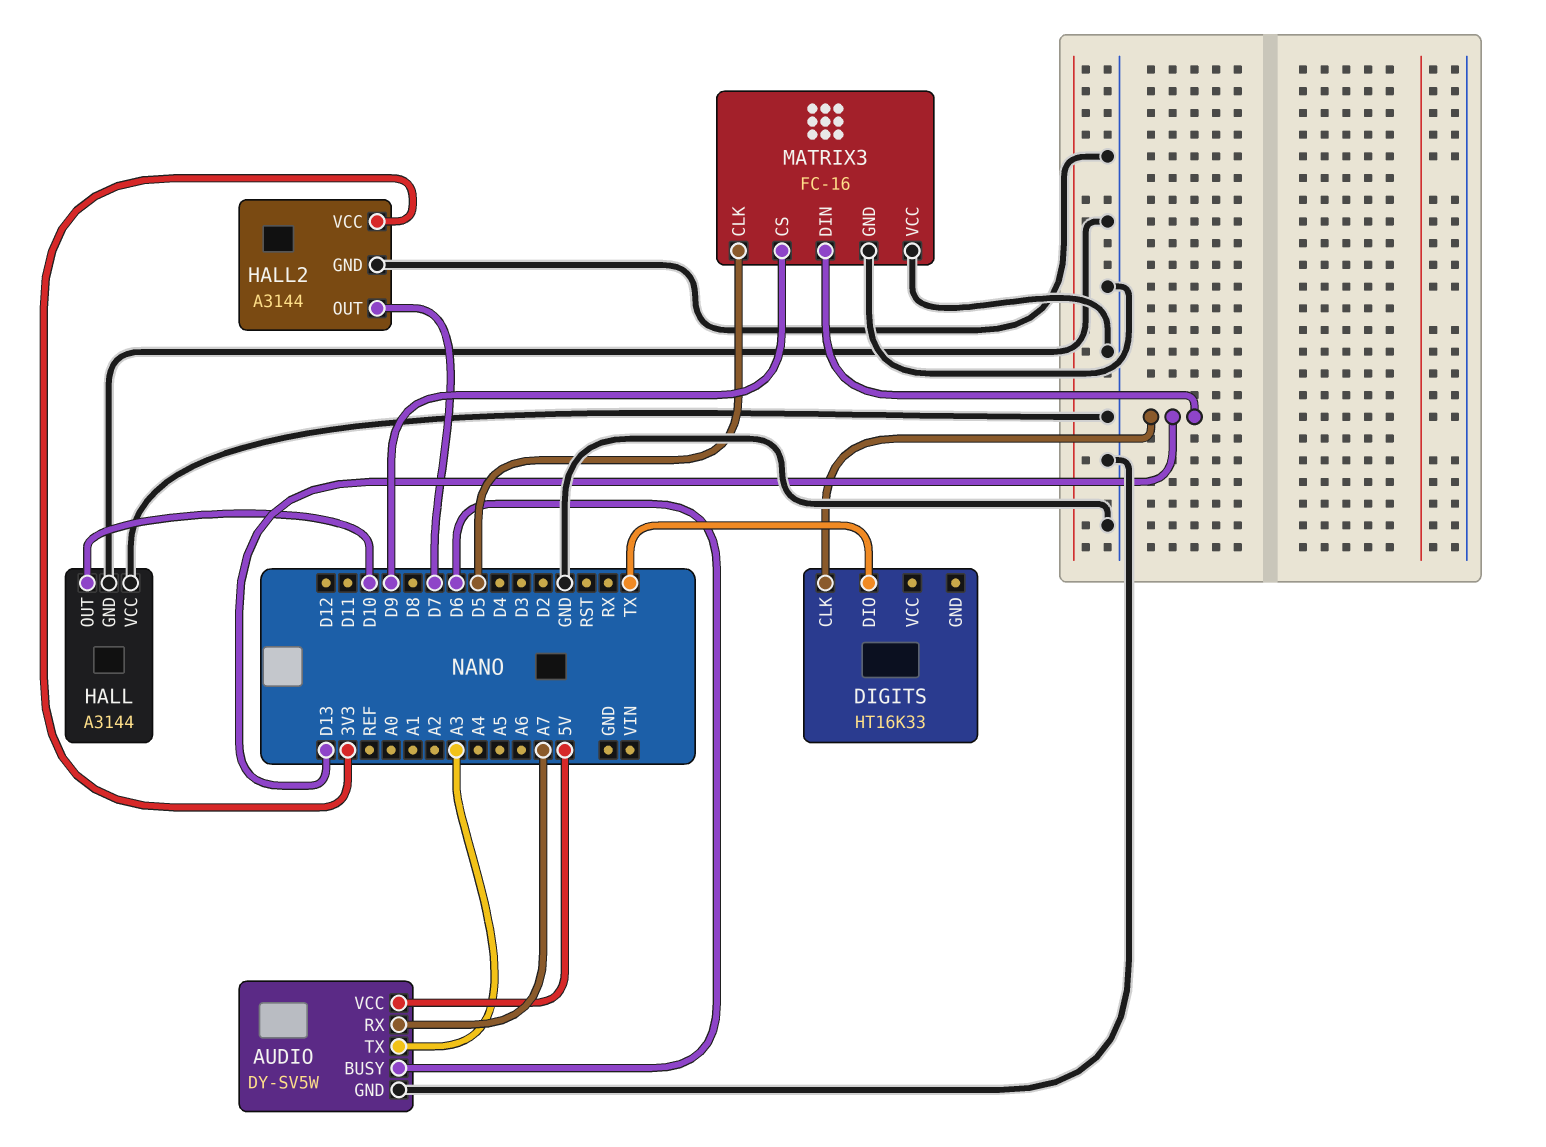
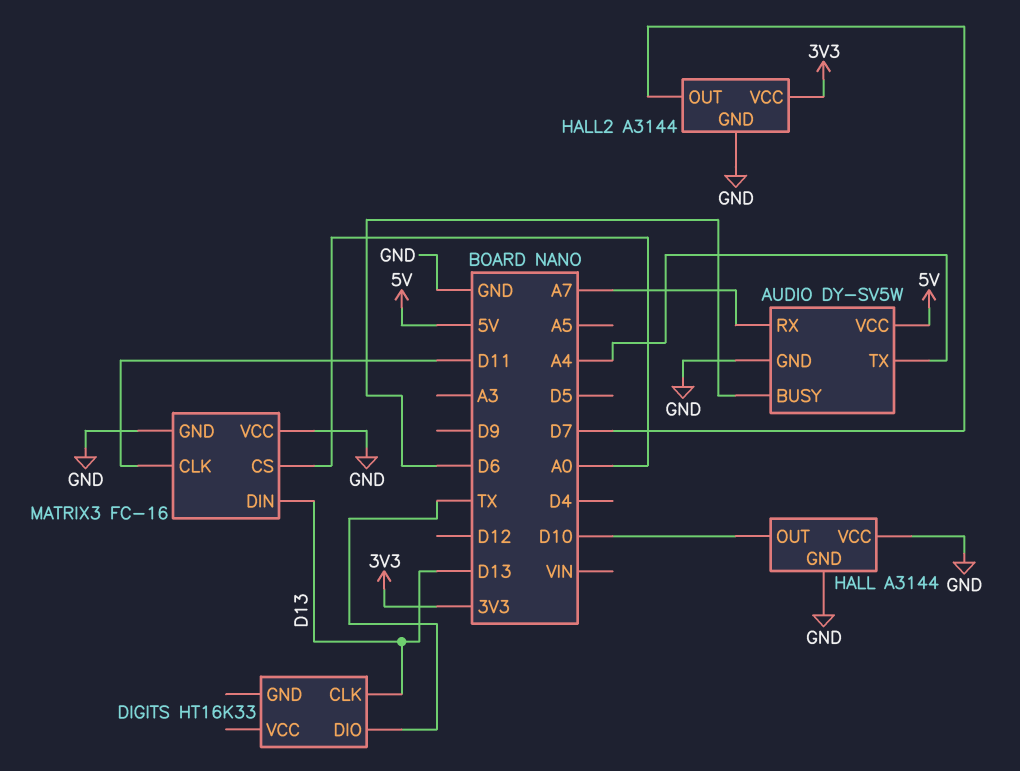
AUDIO pin TX: A3 -> A4
MATRIX3 pin CLK: D5 -> D11
MATRIX3 pin CS: D9 -> A0

